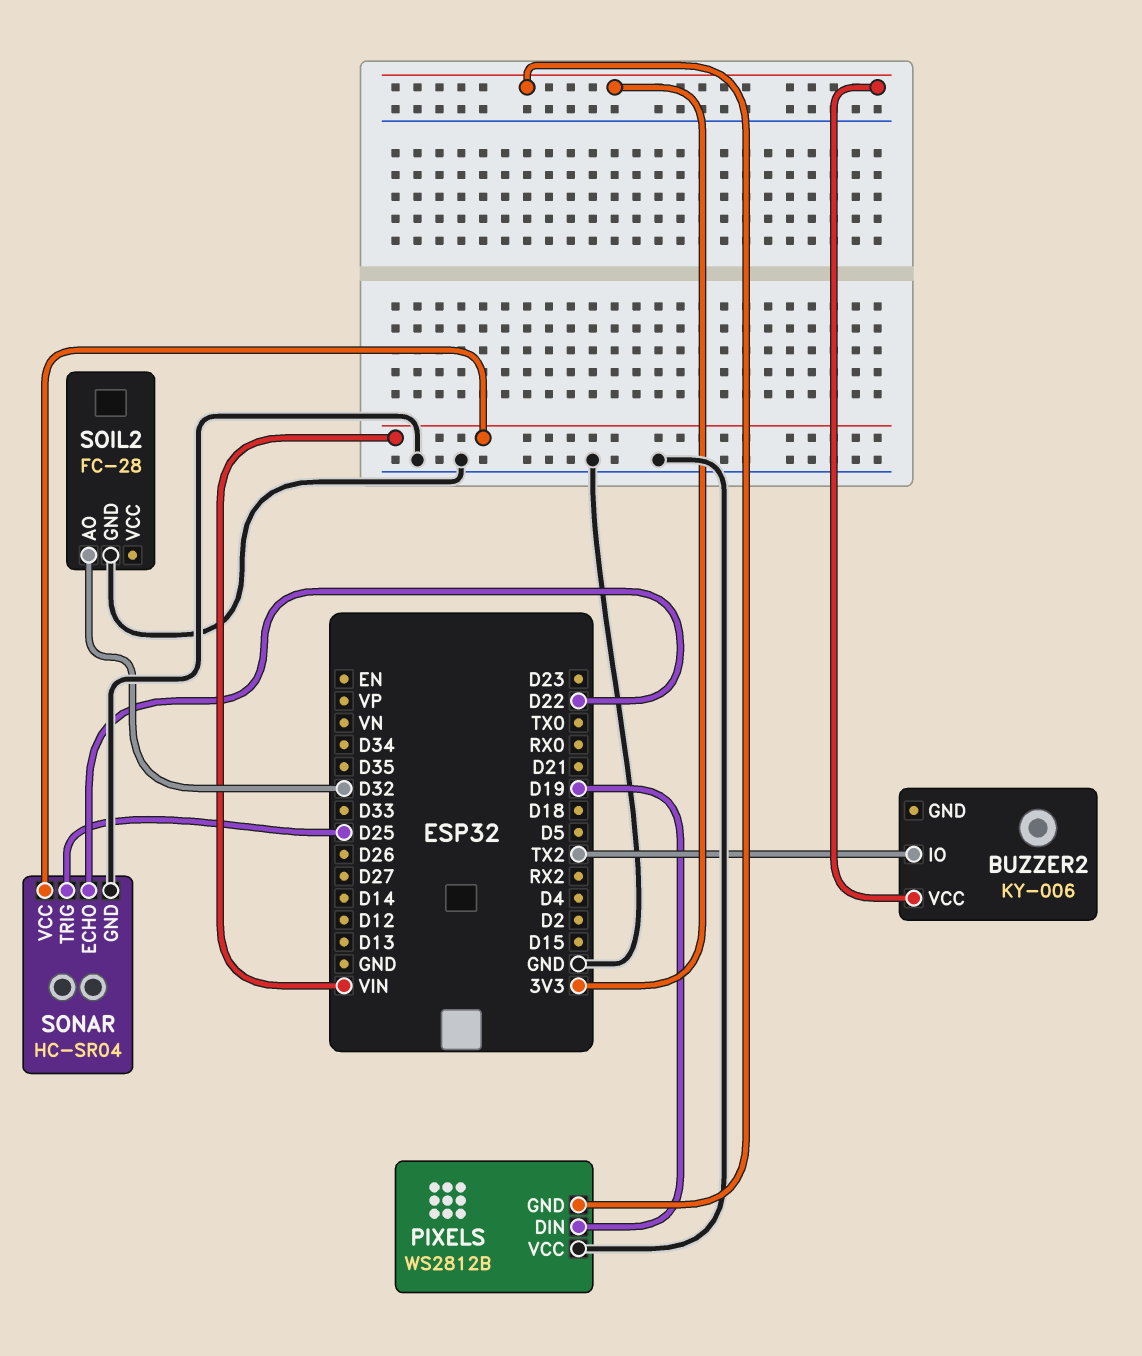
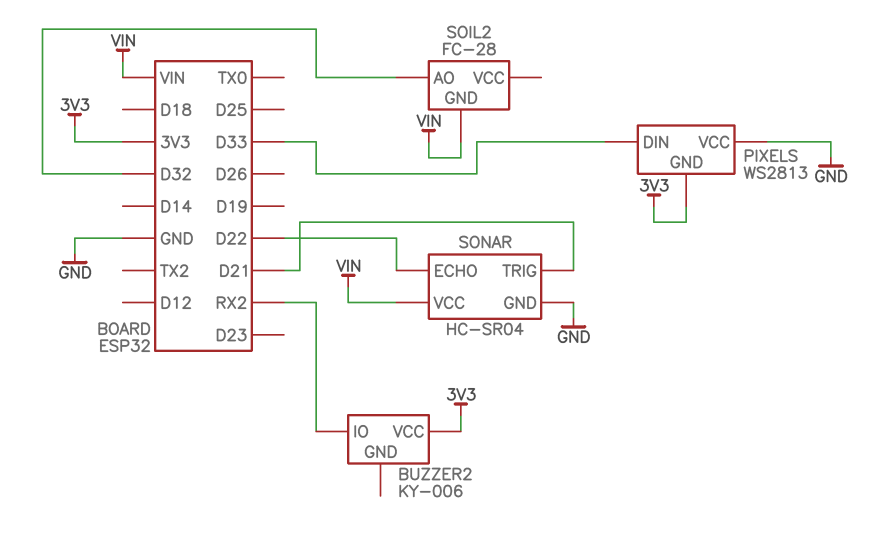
BUZZER2 pin IO: TX2 -> RX2
PIXELS: WS2812B -> WS2813
PIXELS pin DIN: D19 -> D33
SOIL2 pin GND: GND -> VIN
SONAR pin TRIG: D25 -> D21

